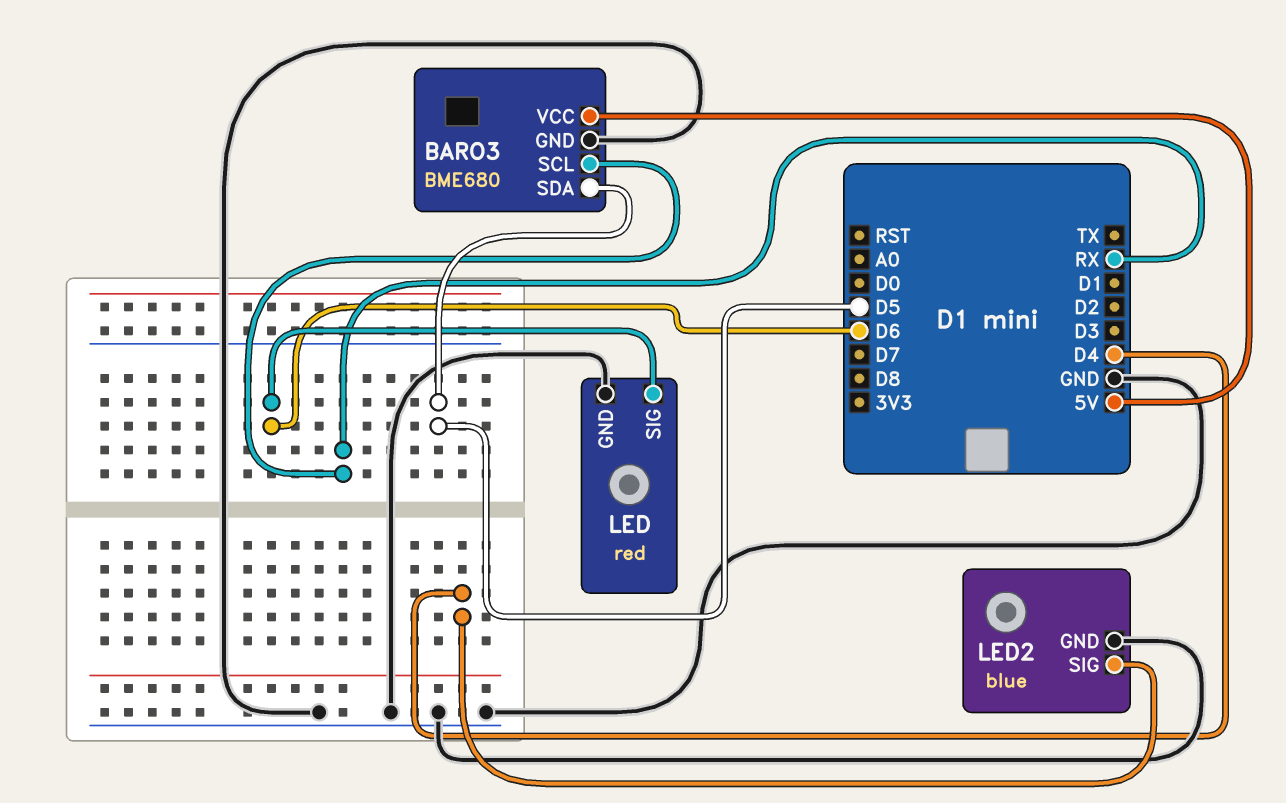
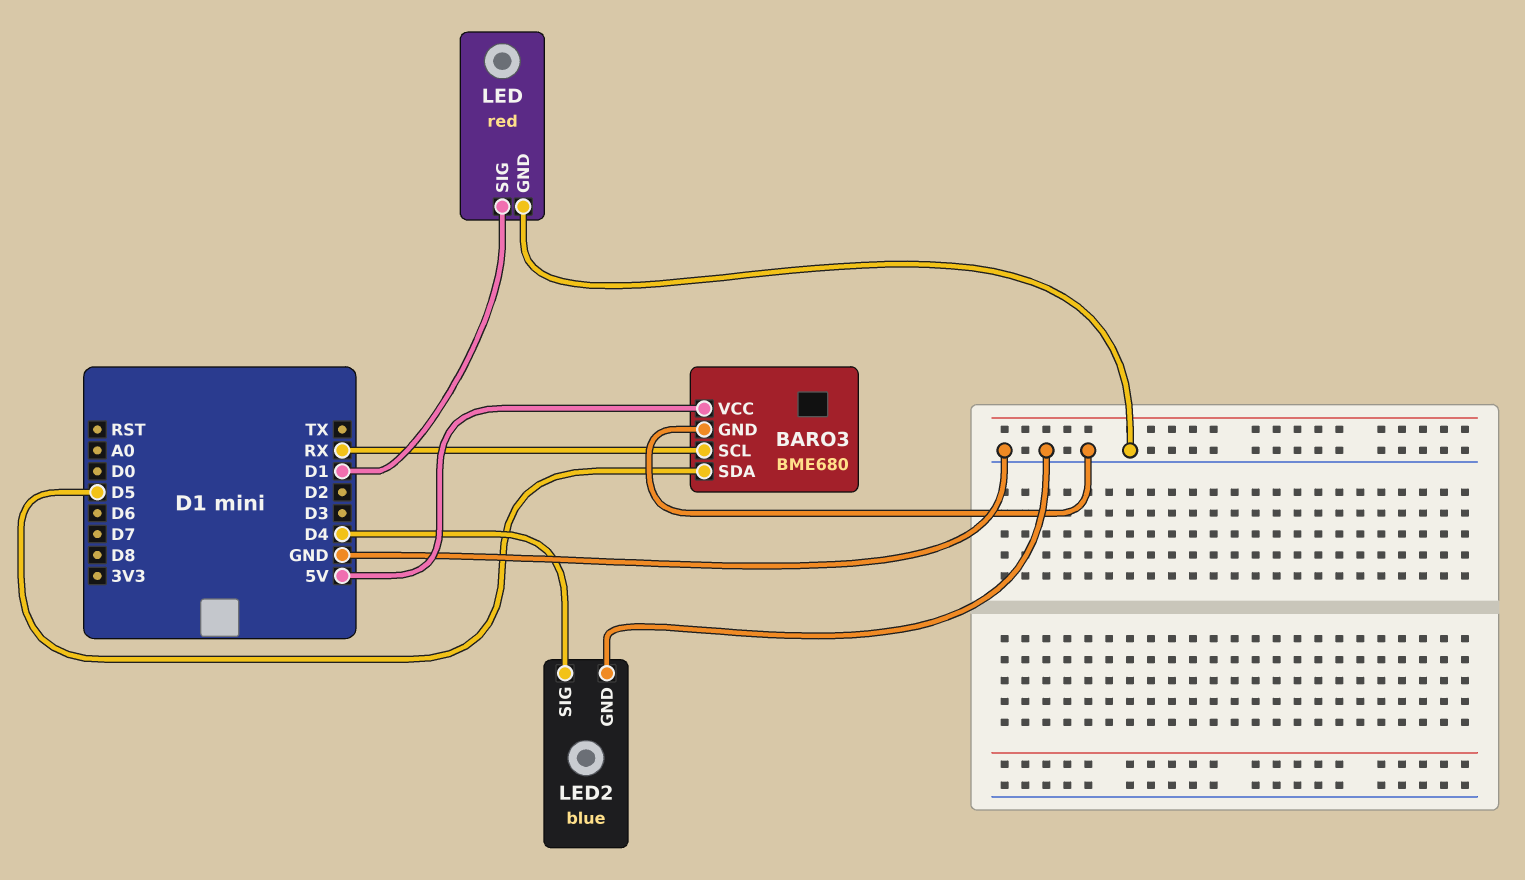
LED pin SIG: D6 -> D1

